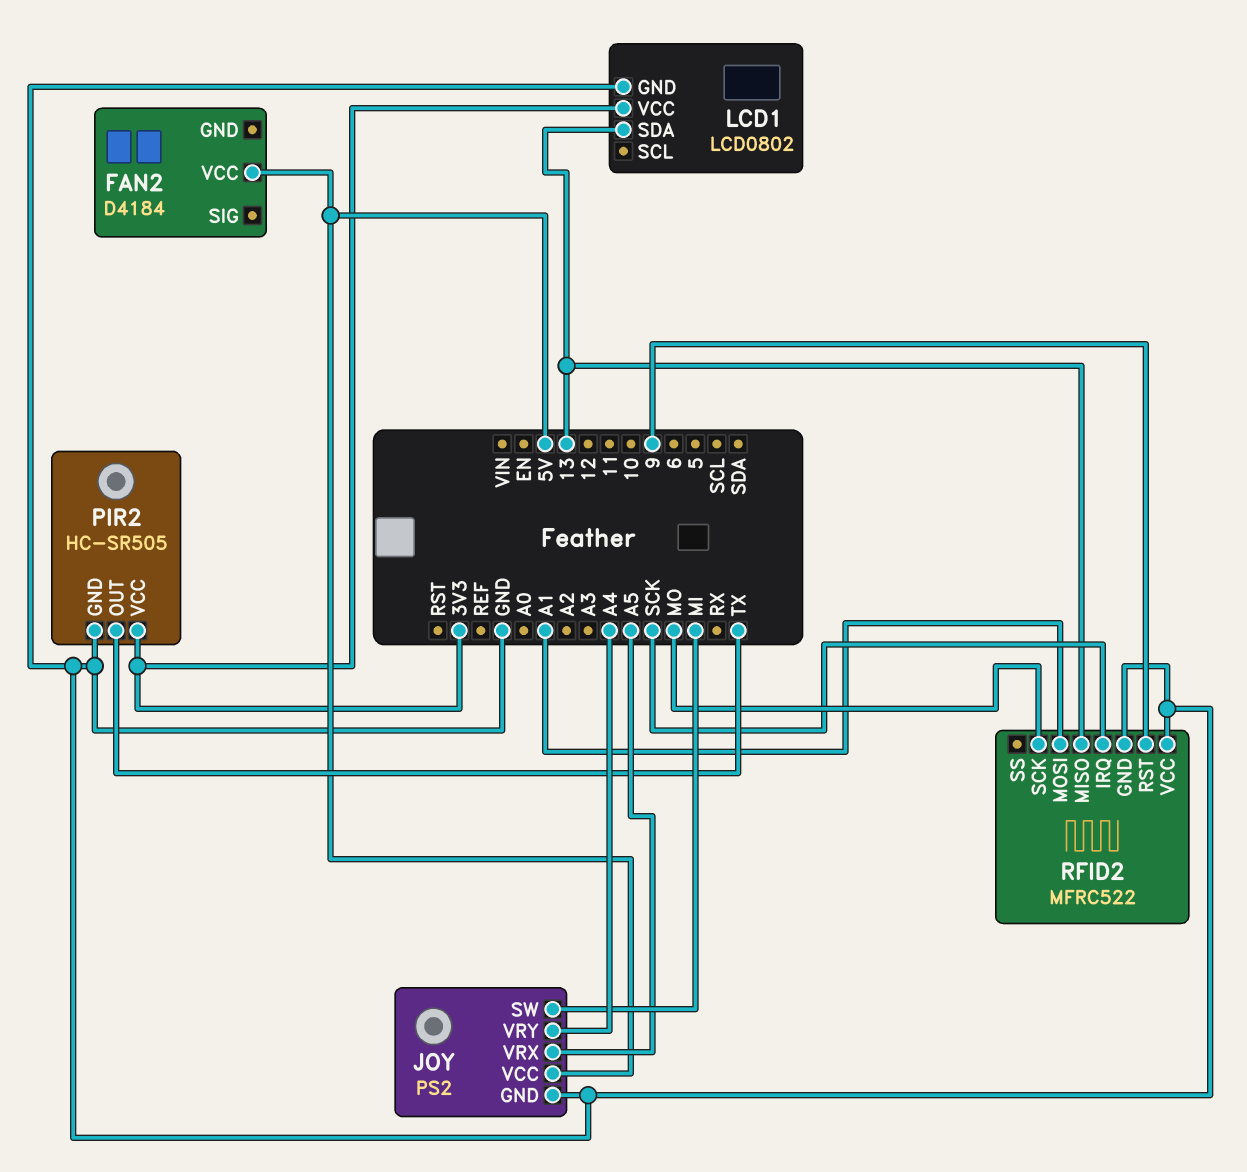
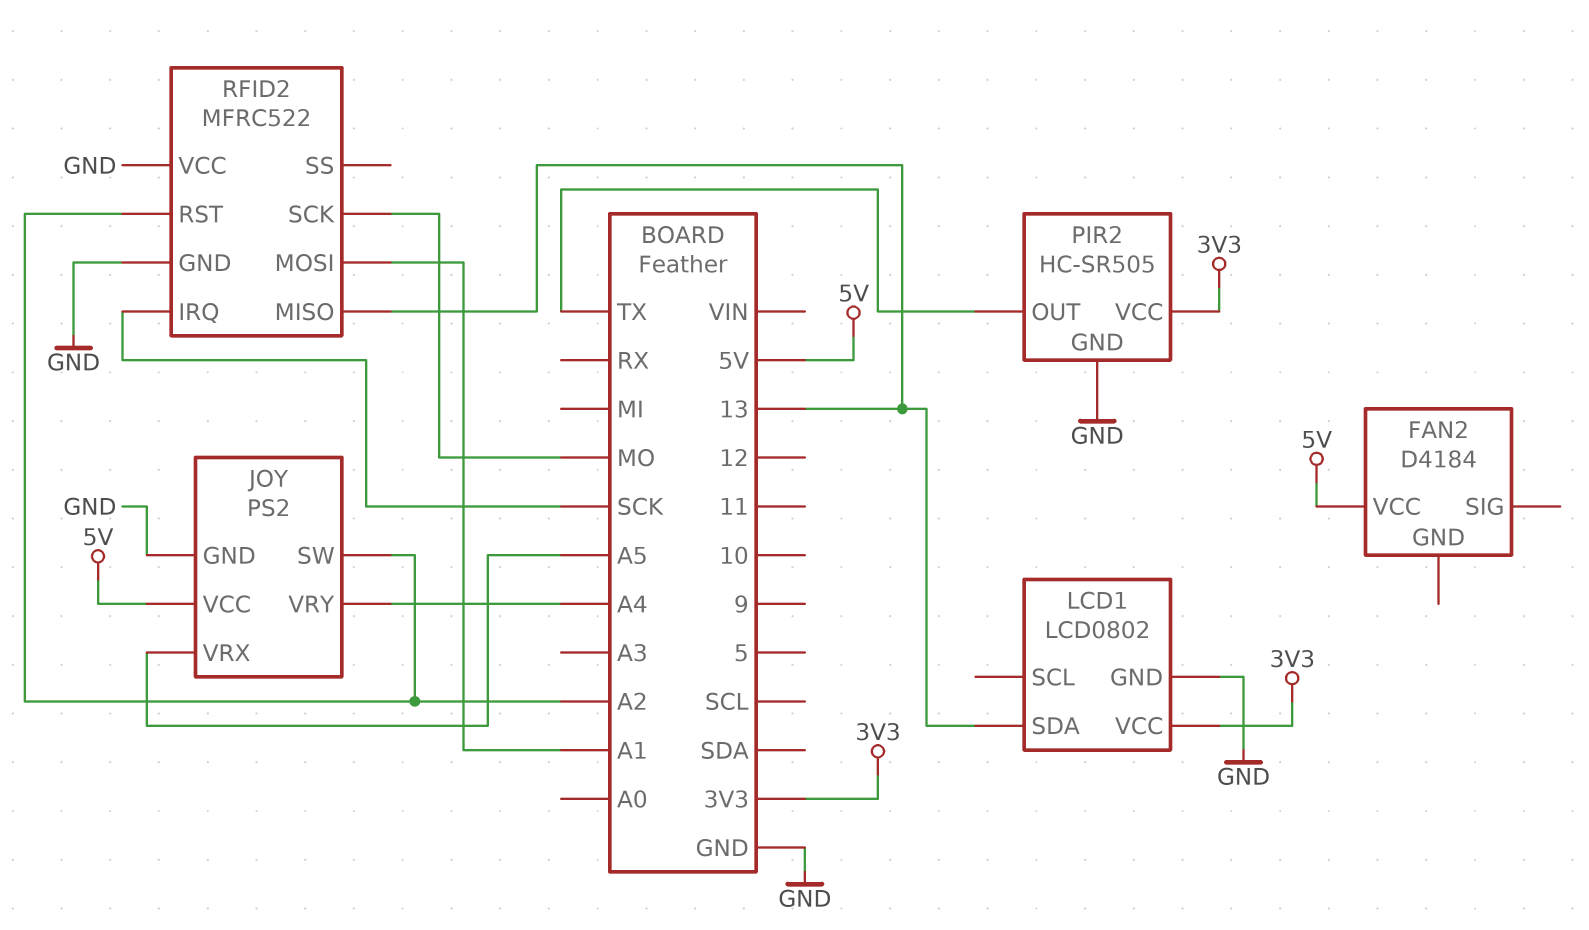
JOY pin SW: MI -> A2
RFID2 pin RST: 9 -> A2

